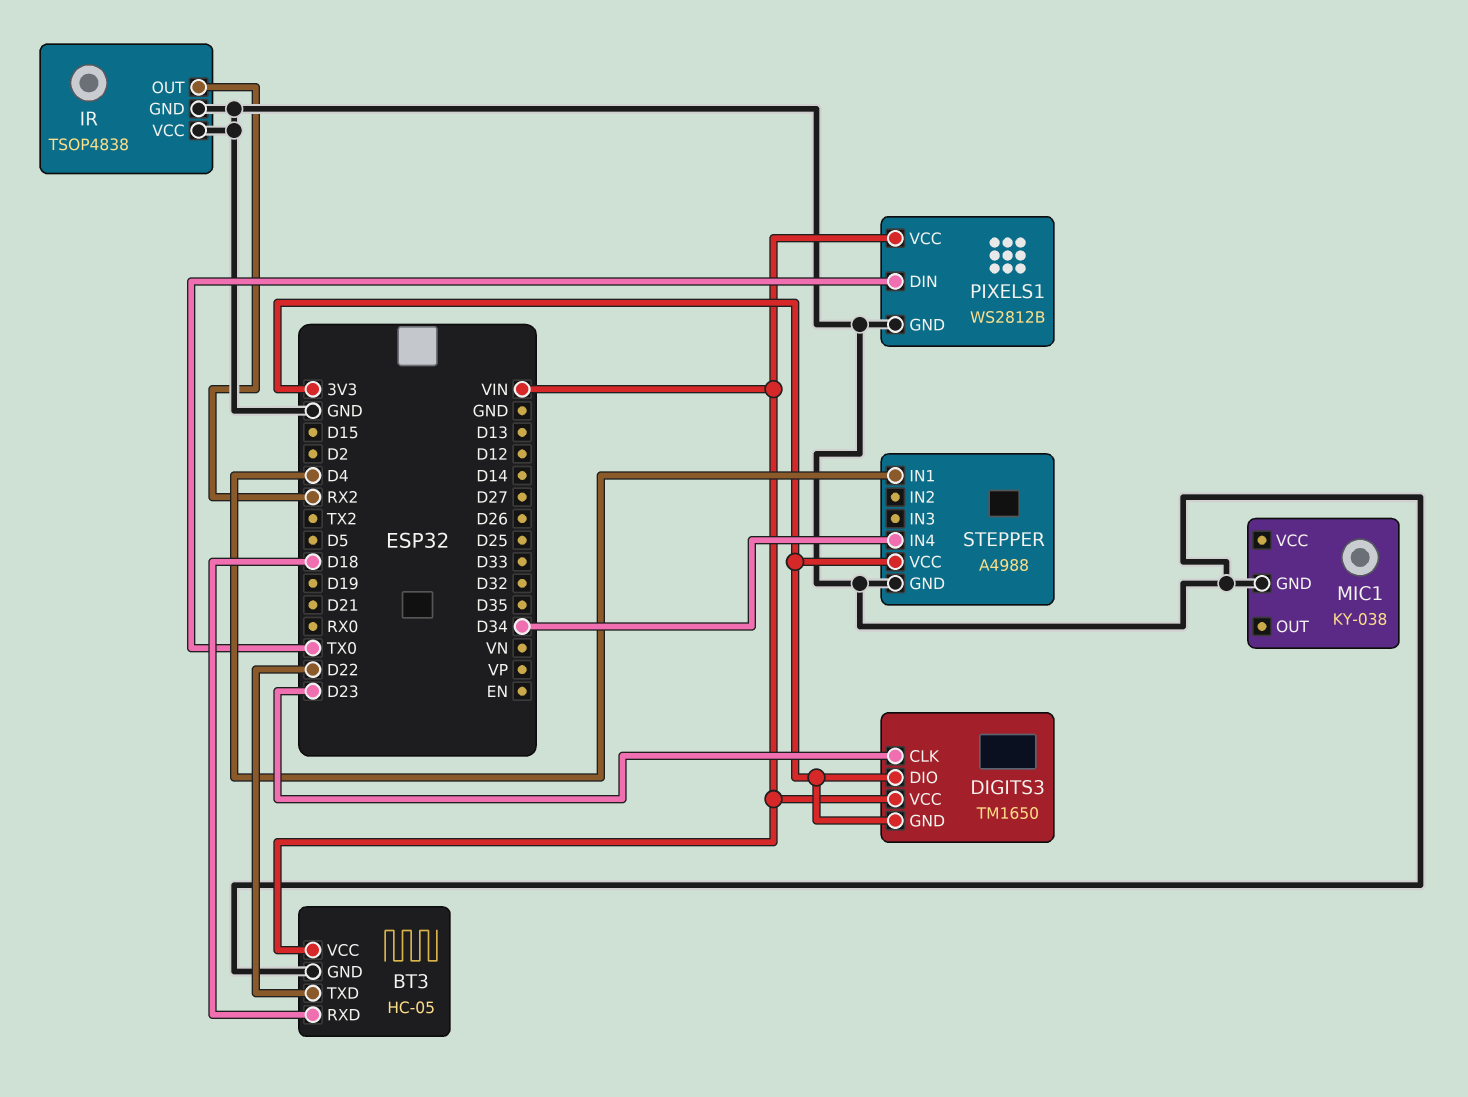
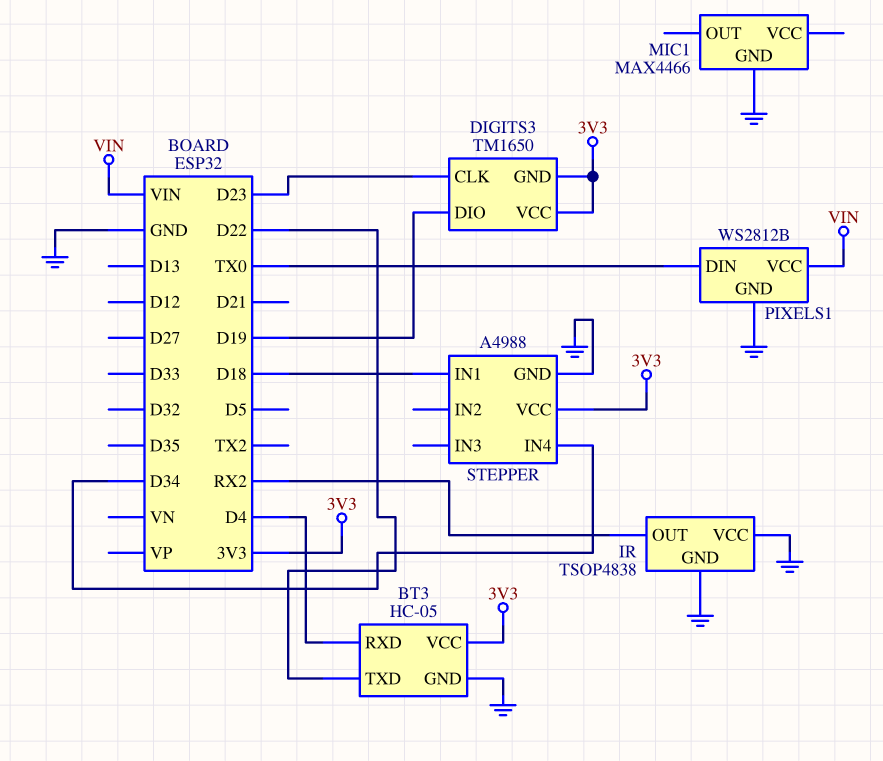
BT3 pin RXD: D18 -> D4
BT3 pin VCC: VIN -> 3V3
DIGITS3 pin DIO: 3V3 -> D19
DIGITS3 pin VCC: VIN -> 3V3
MIC1: KY-038 -> MAX4466
STEPPER pin IN1: D4 -> D18

